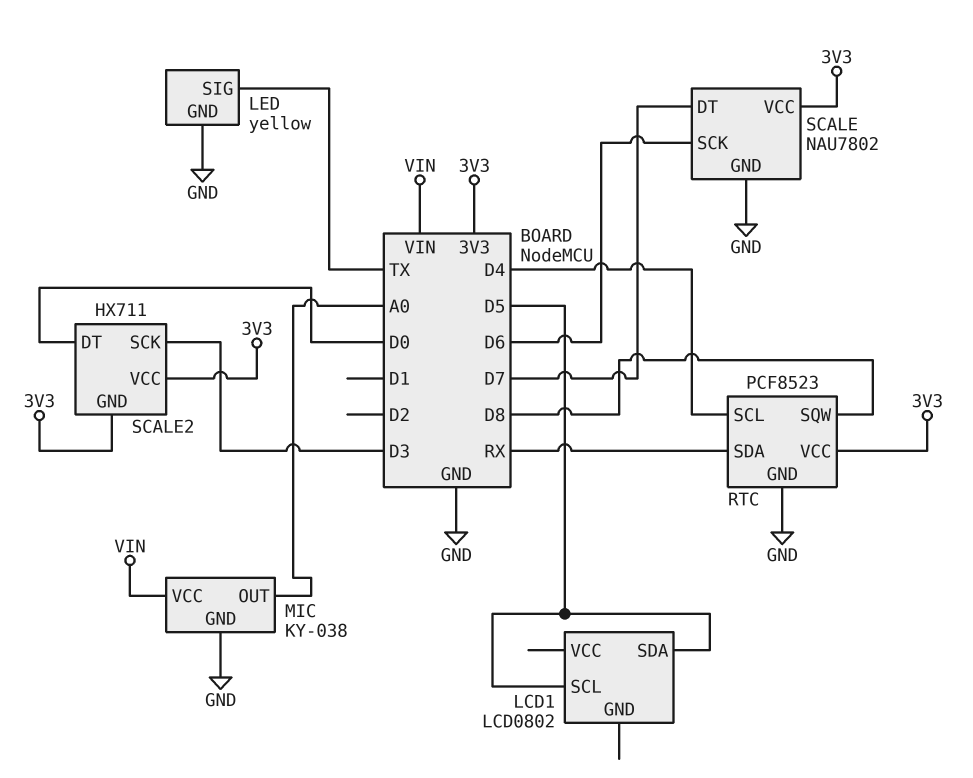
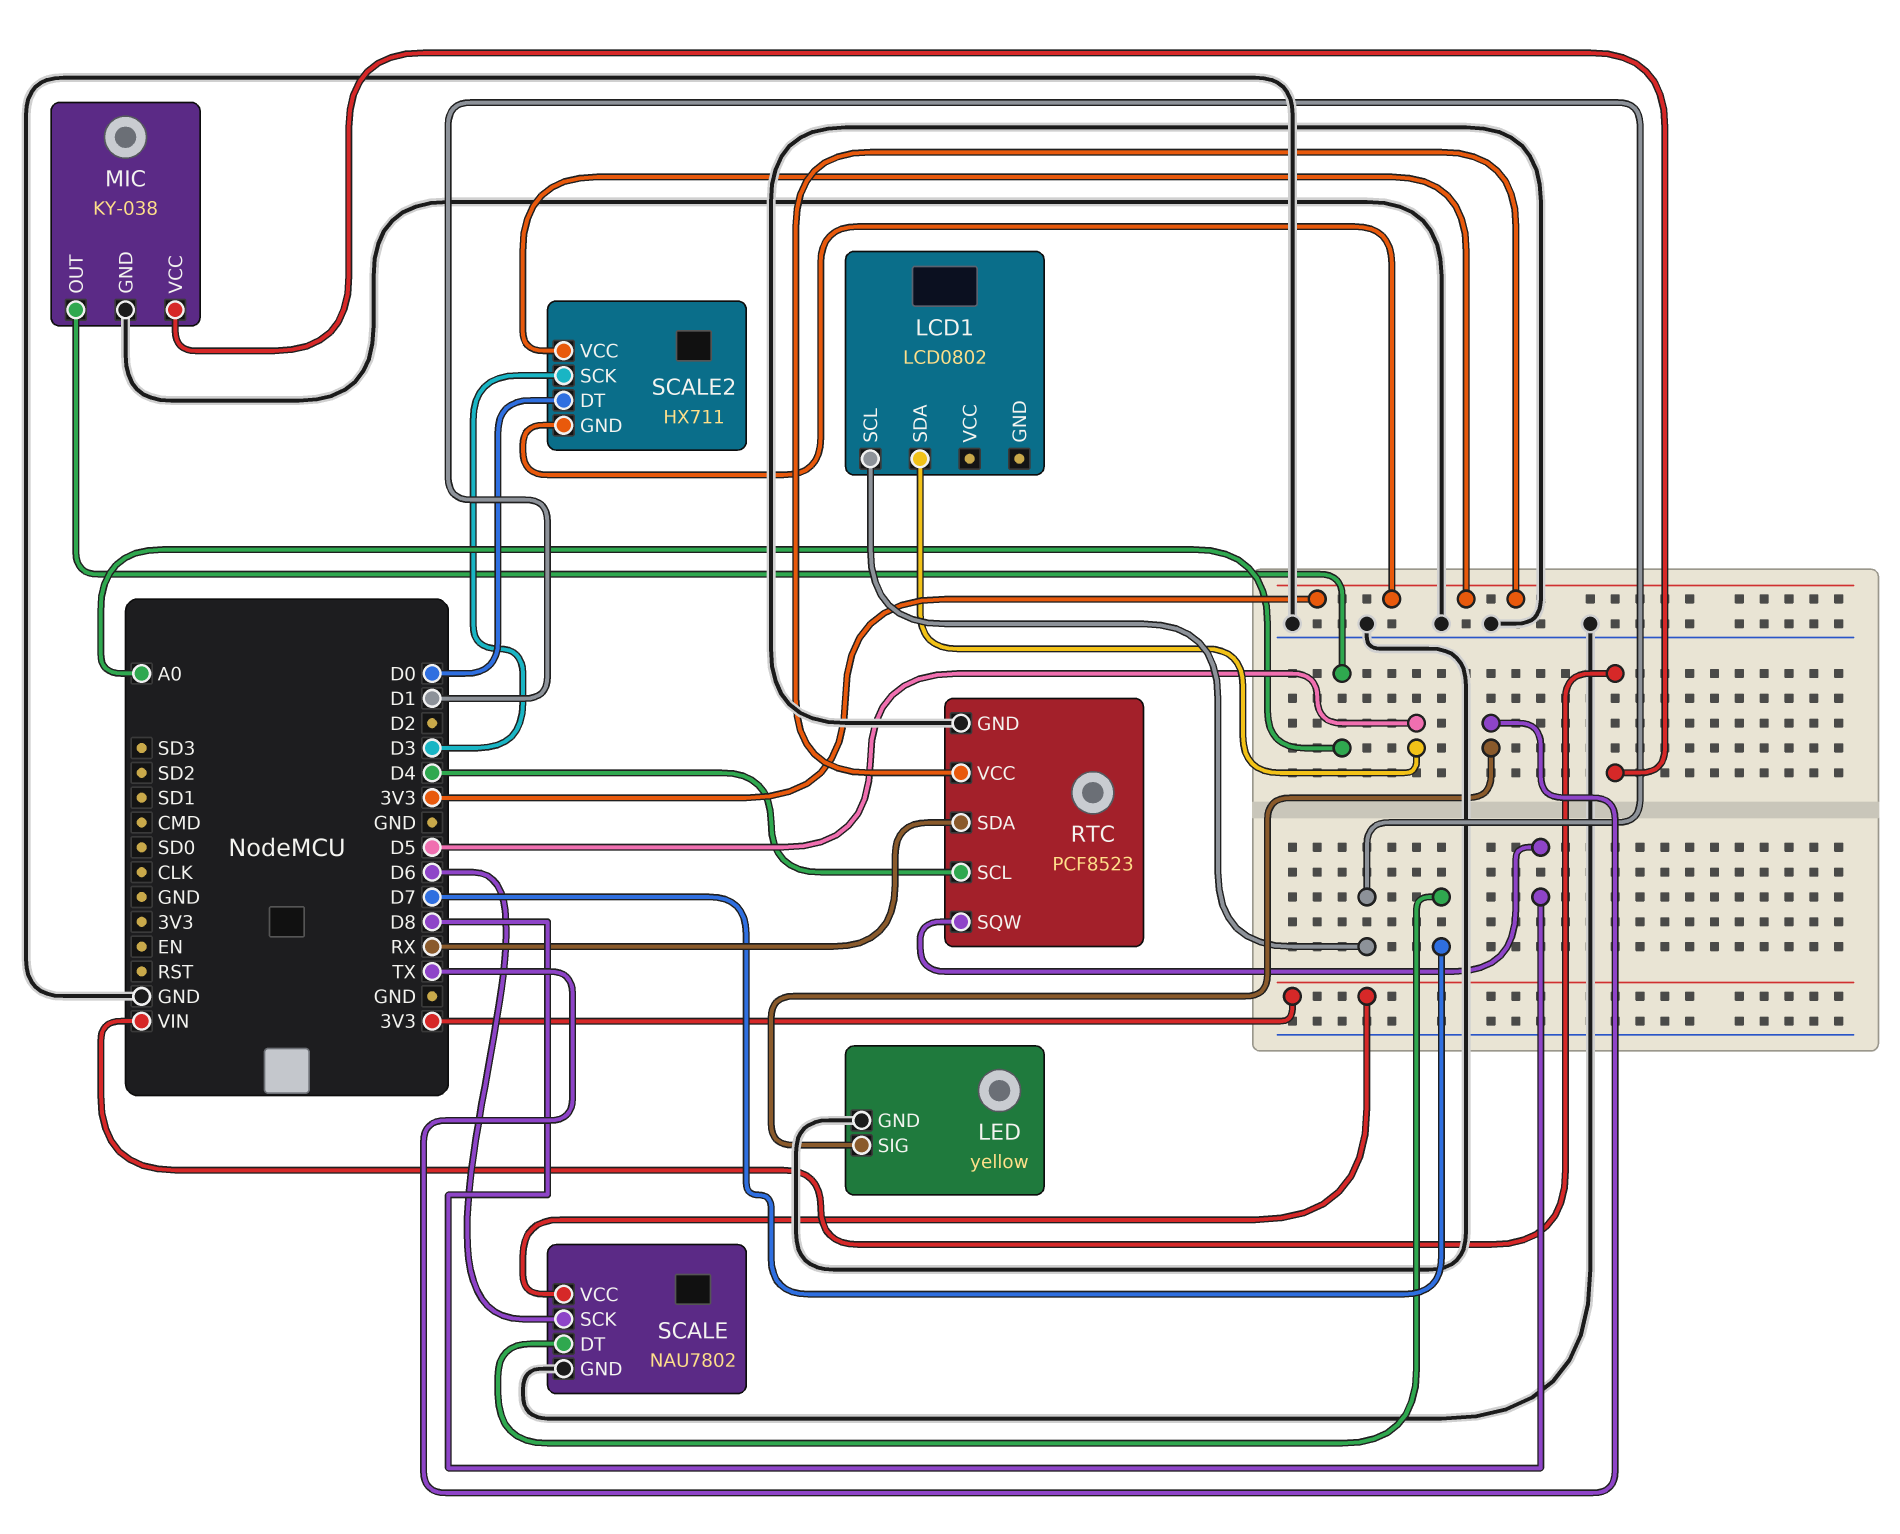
LCD1 pin SCL: D5 -> D1

